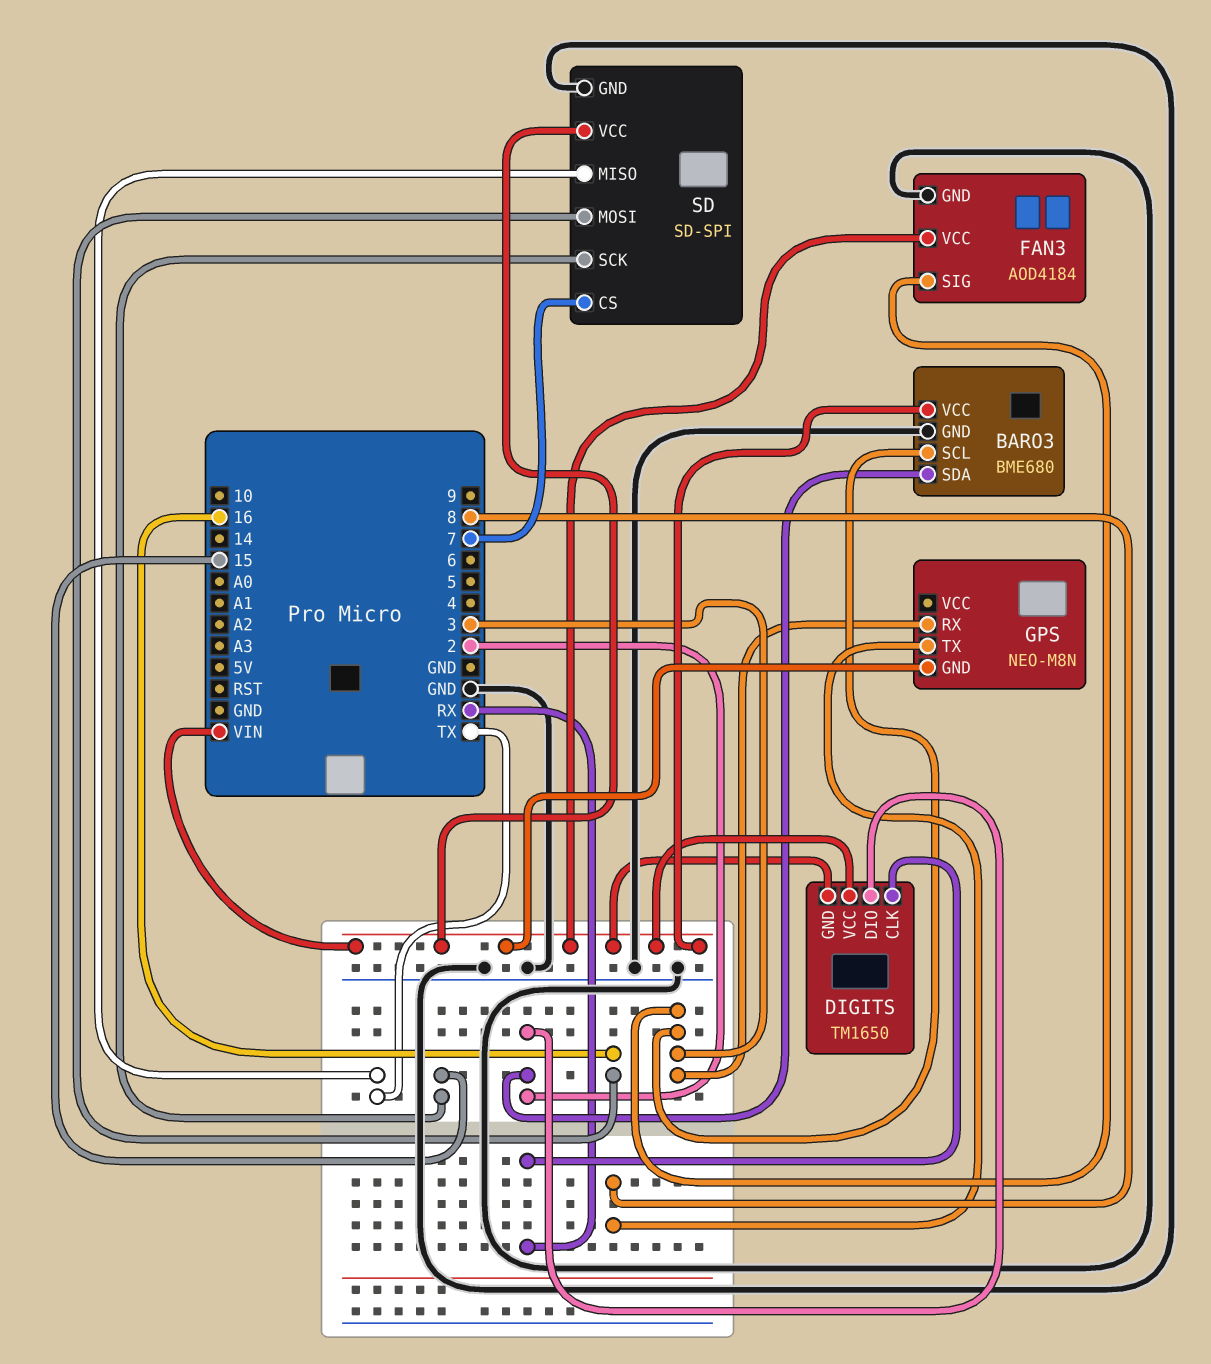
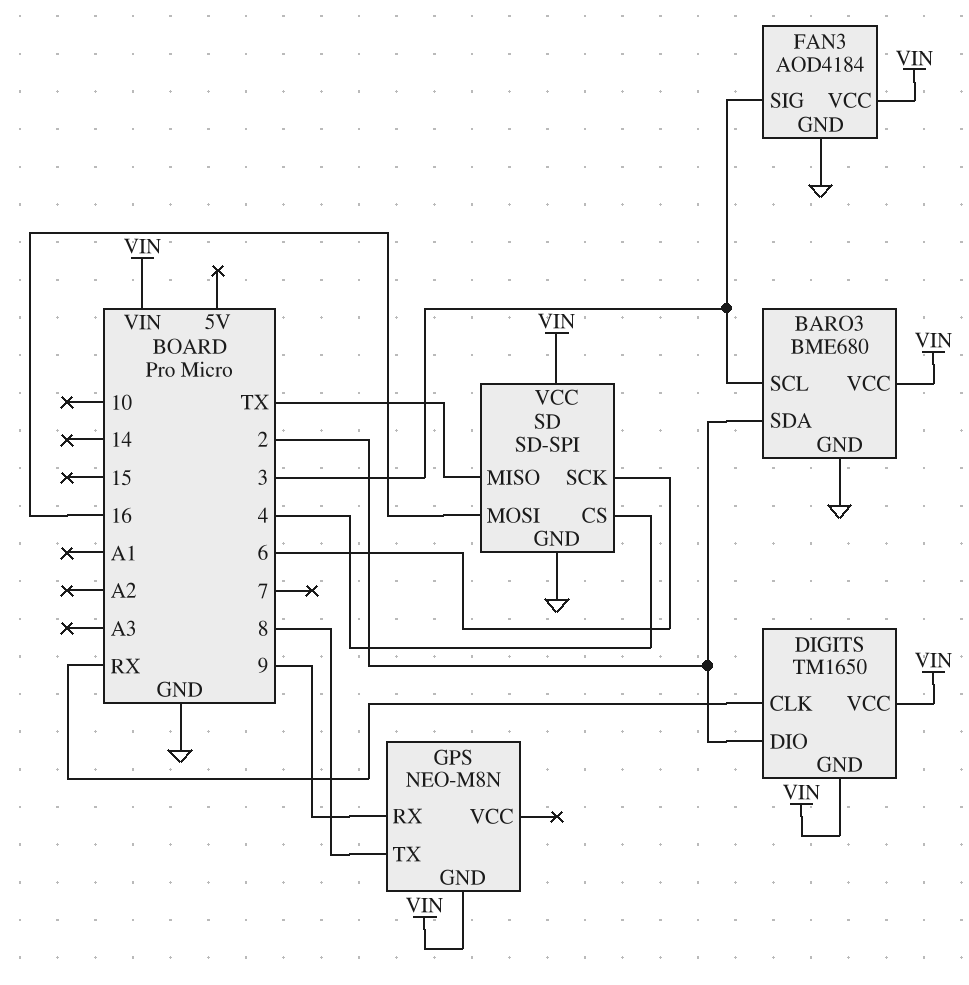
GPS pin RX: 3 -> 9
SD pin CS: 7 -> 4
SD pin SCK: 15 -> 6

